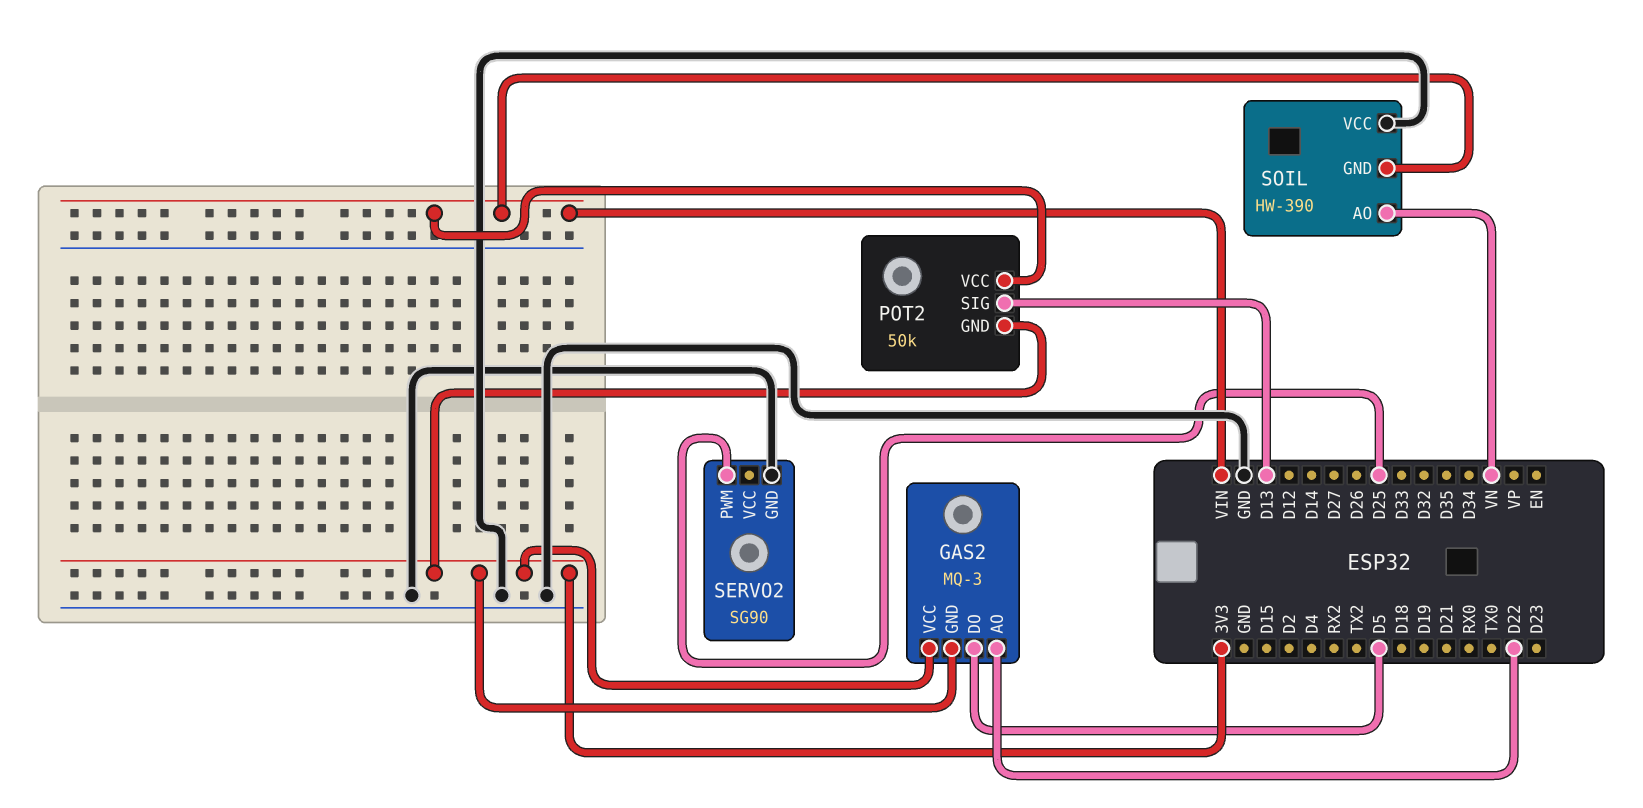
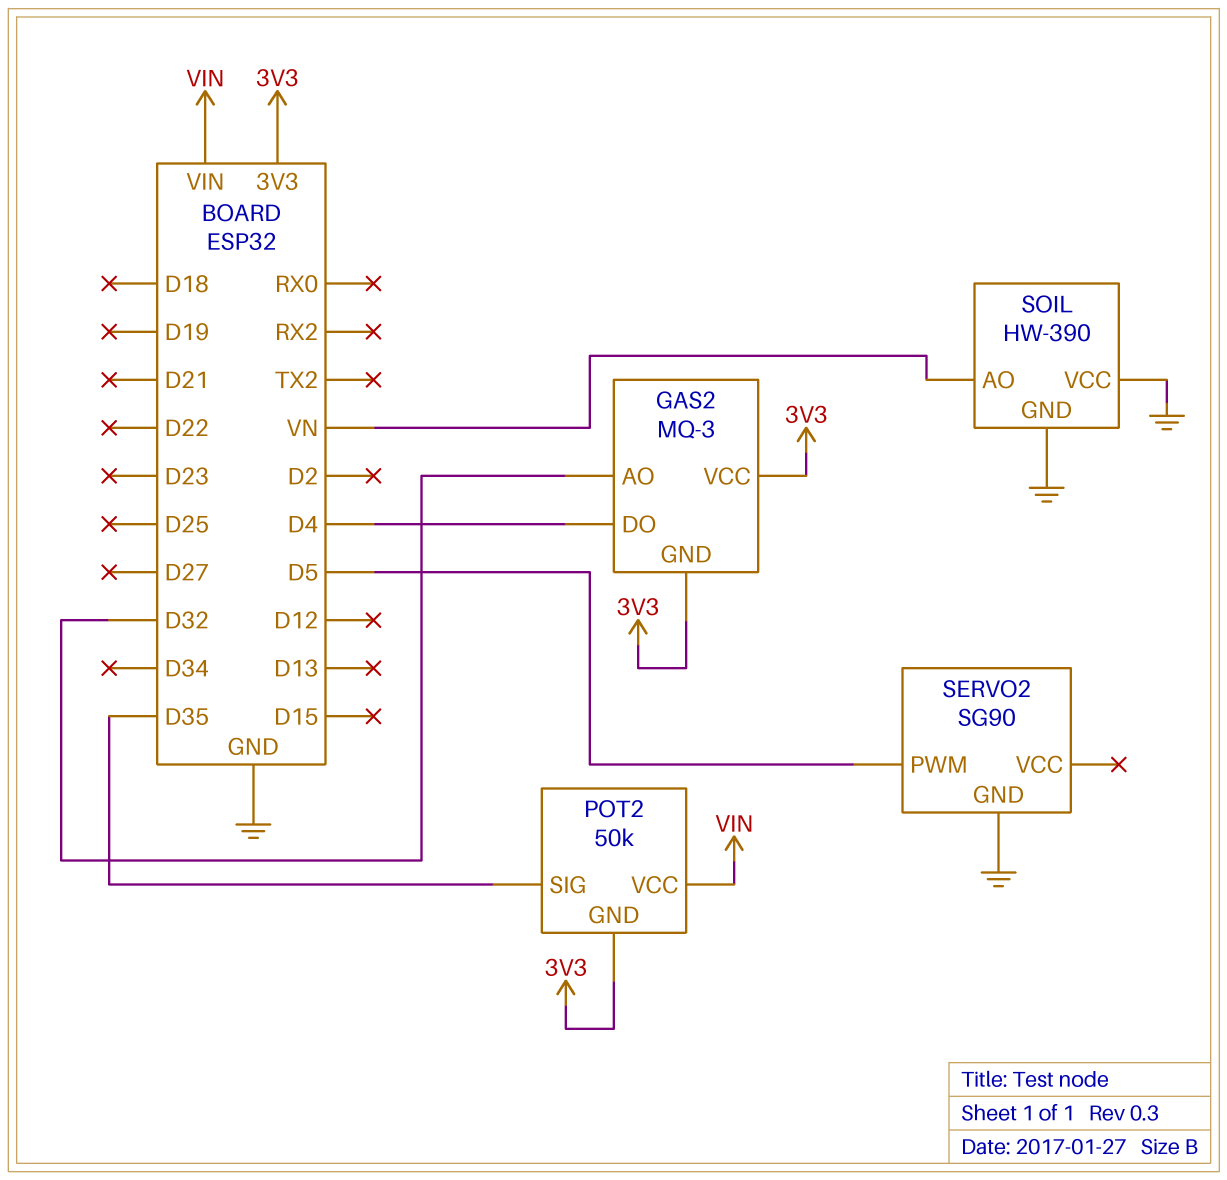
GAS2 pin AO: D22 -> D32
GAS2 pin DO: D5 -> D4
POT2 pin SIG: D13 -> D35
SERVO2 pin PWM: D25 -> D5
SOIL pin GND: VIN -> GND

